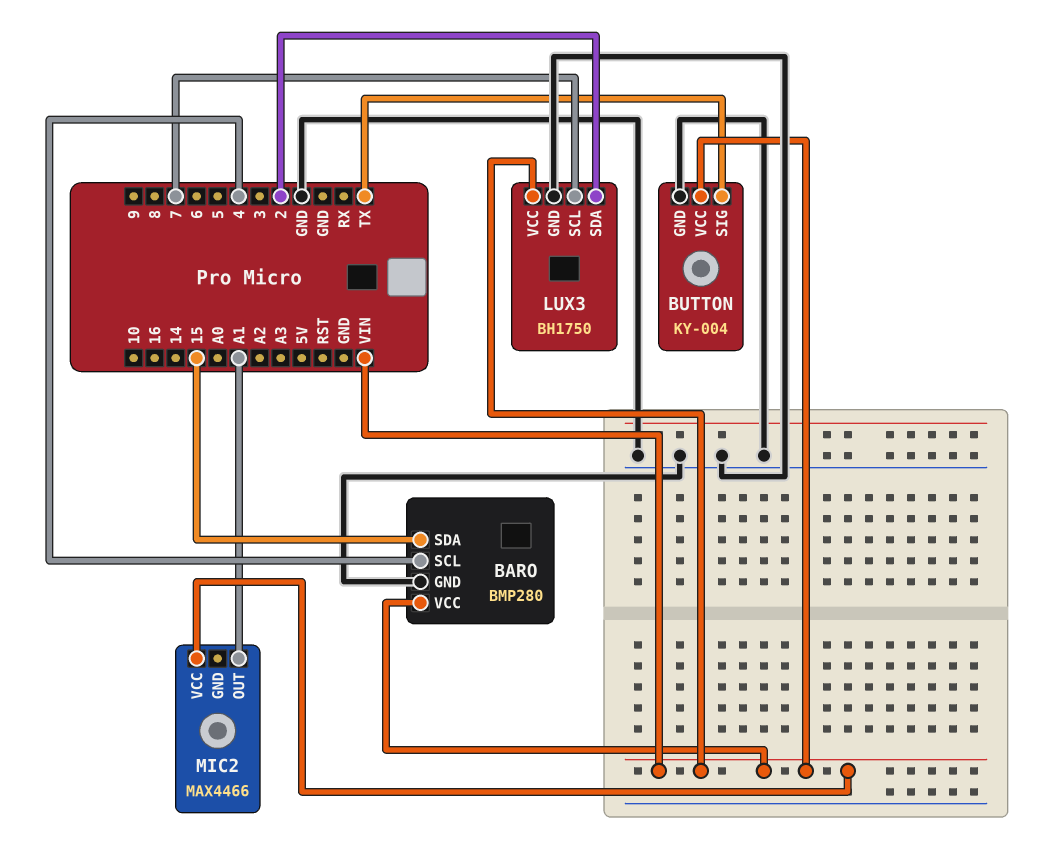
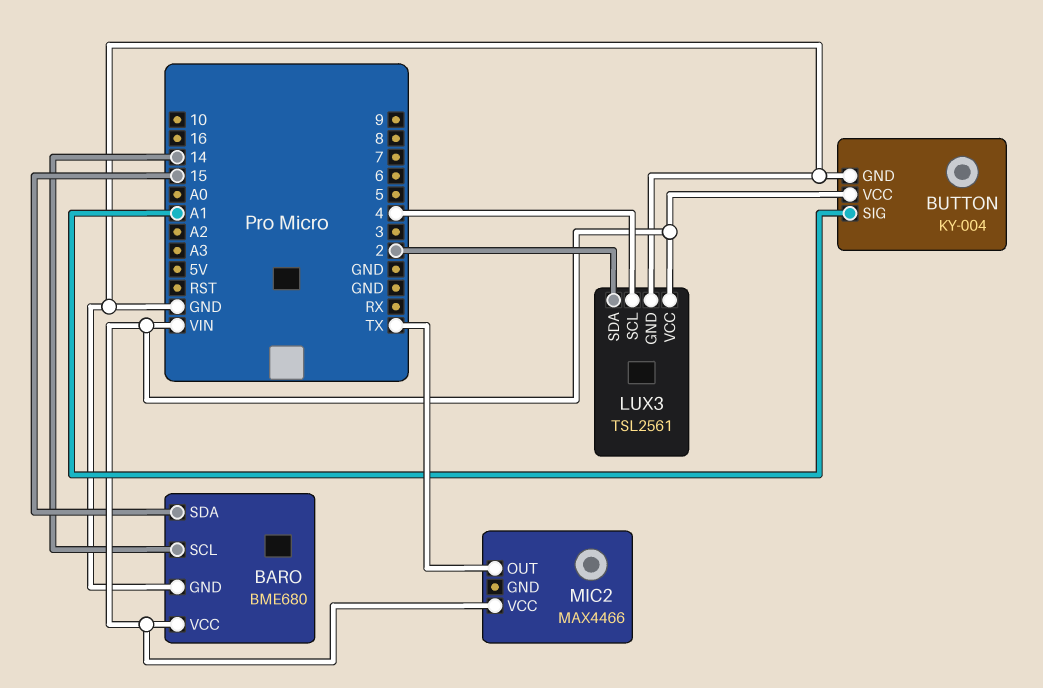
BARO: BMP280 -> BME680
BARO pin SCL: 4 -> 14
BUTTON pin SIG: TX -> A1
LUX3: BH1750 -> TSL2561
LUX3 pin SCL: 7 -> 4
MIC2 pin OUT: A1 -> TX

